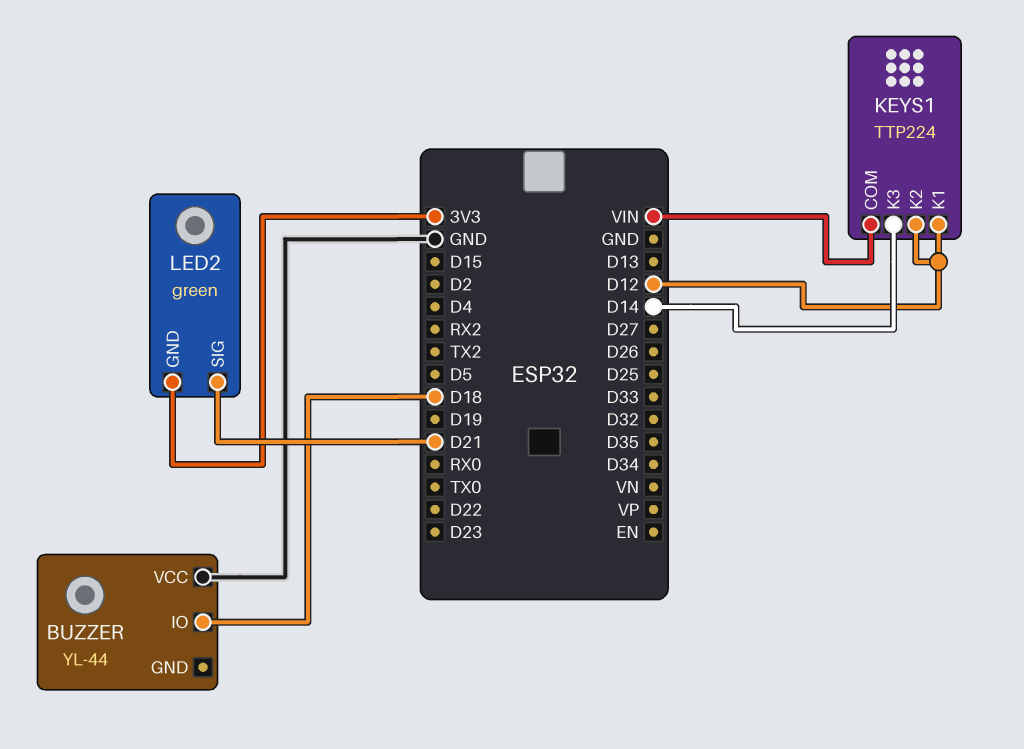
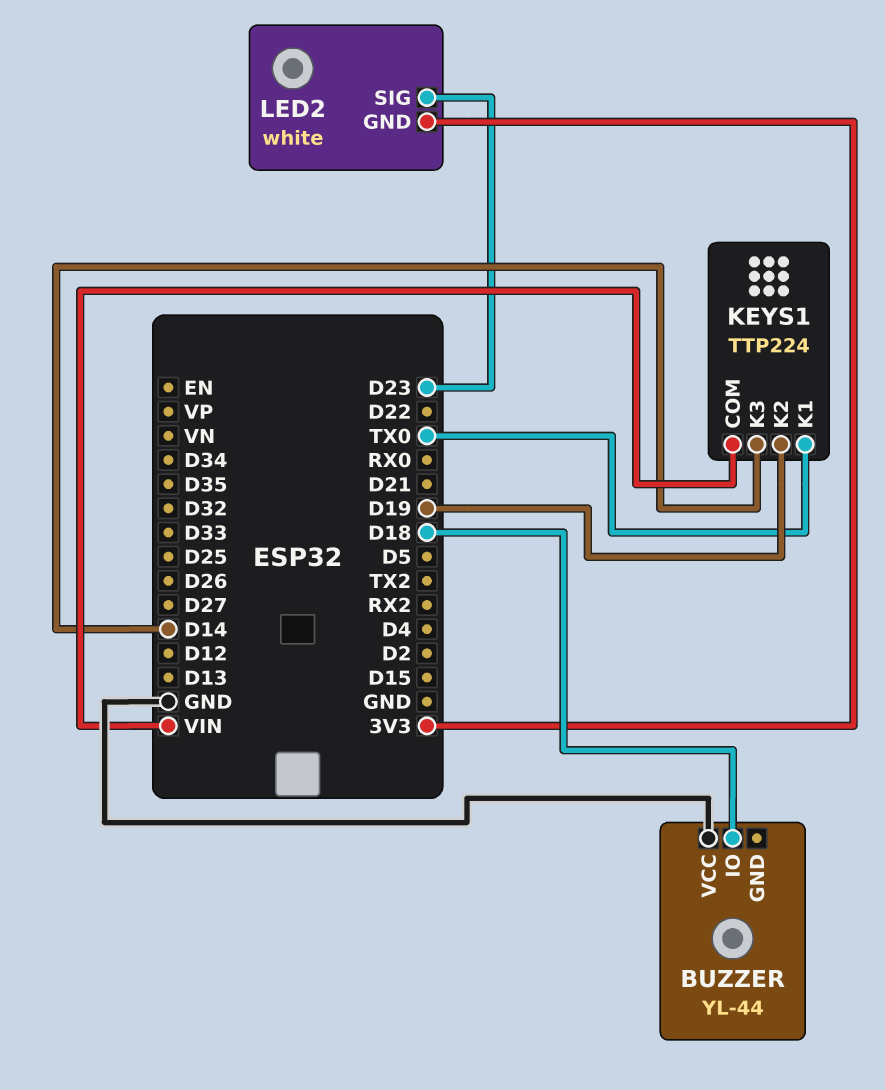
KEYS1 pin K1: D12 -> TX0
KEYS1 pin K2: D12 -> D19
LED2: green -> white
LED2 pin SIG: D21 -> D23

